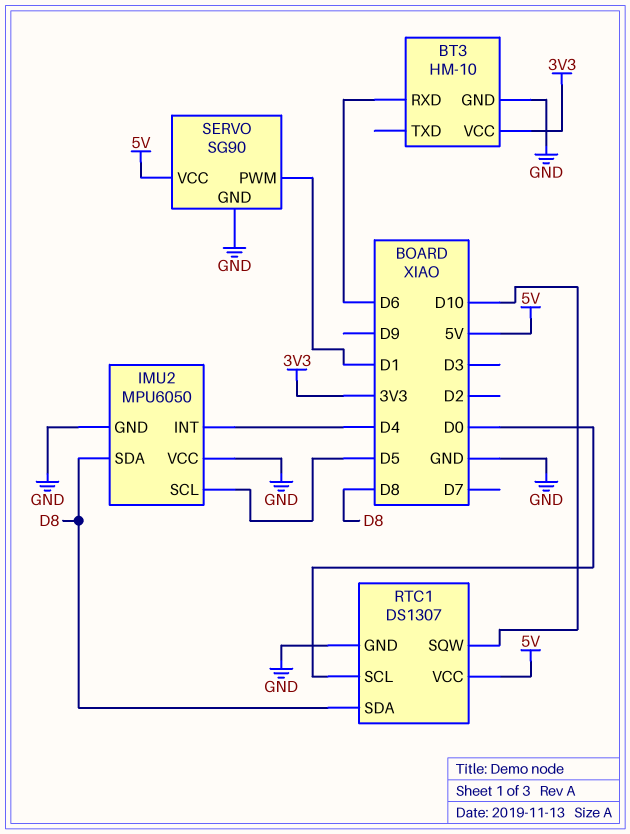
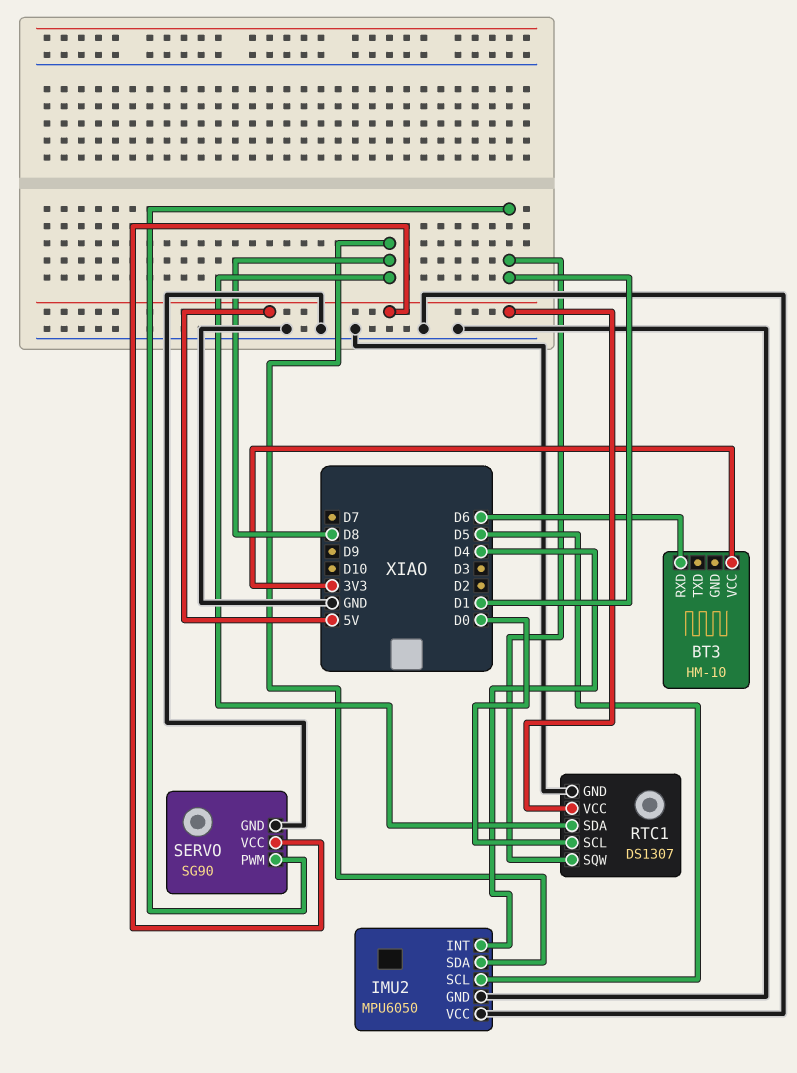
BT3 pin GND: GND -> none
RTC1 pin SQW: D10 -> D1

